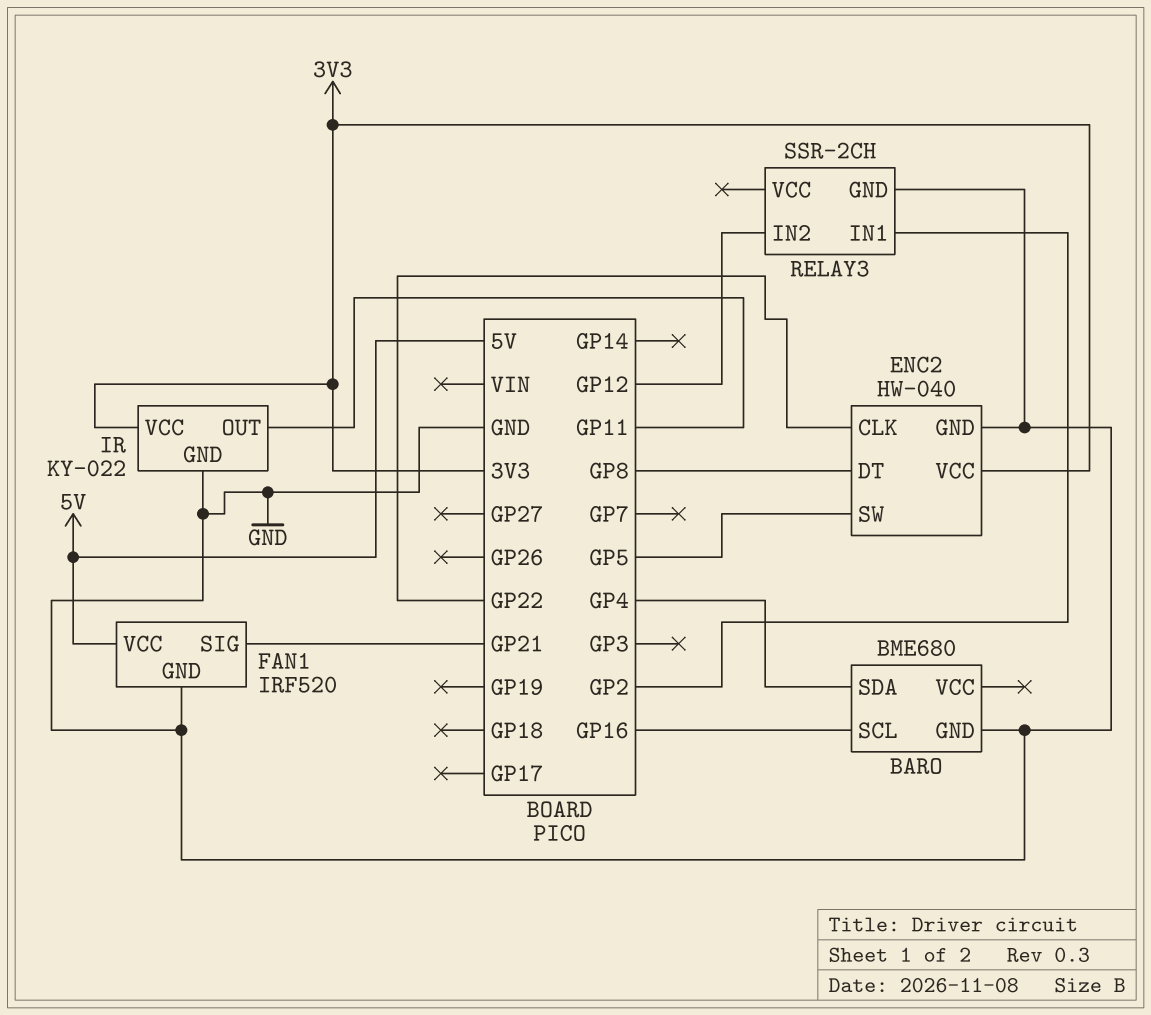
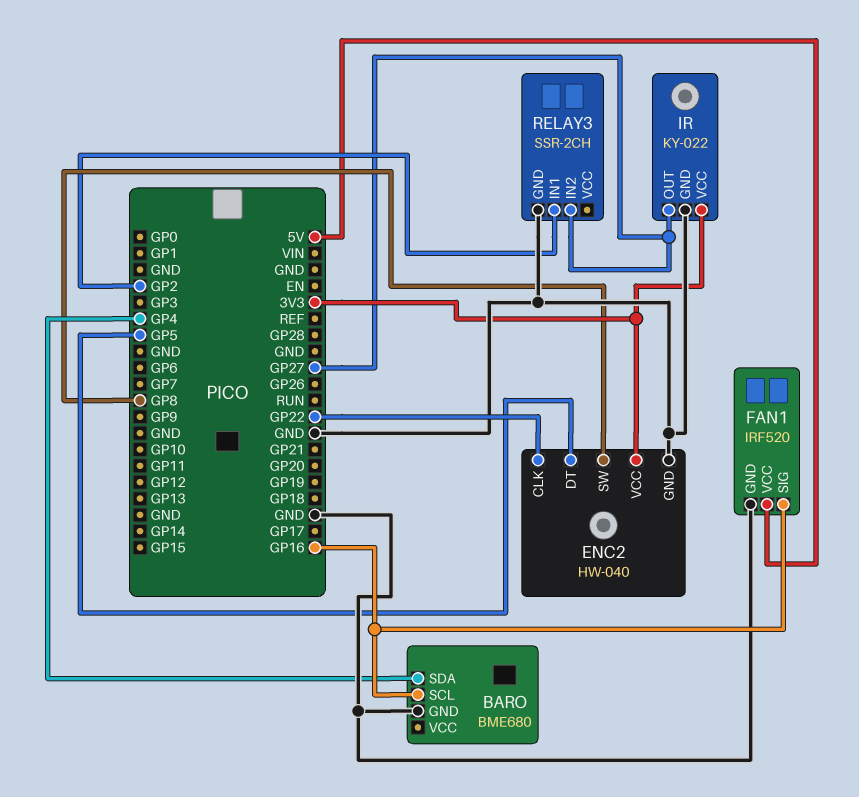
ENC2 pin DT: GP8 -> GP5
ENC2 pin SW: GP5 -> GP8
FAN1 pin SIG: GP21 -> GP16
IR pin OUT: GP11 -> GP27
RELAY3 pin IN2: GP12 -> GP27

